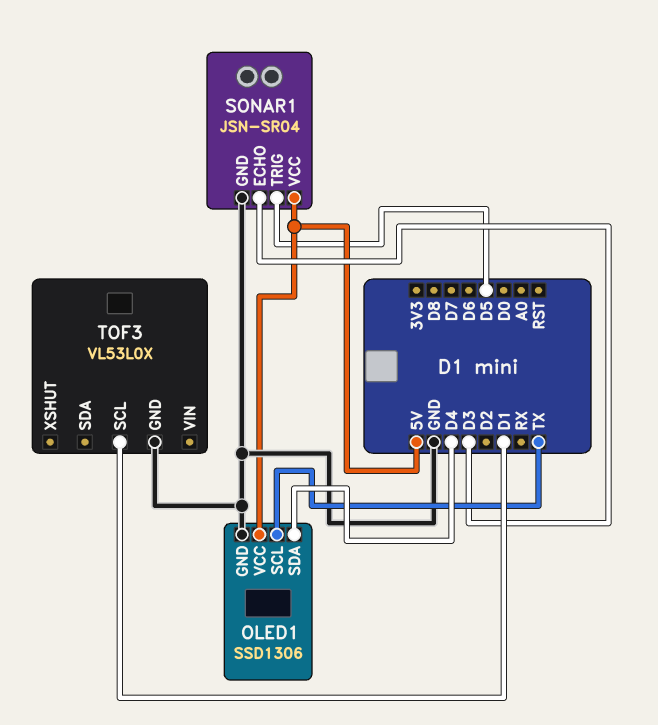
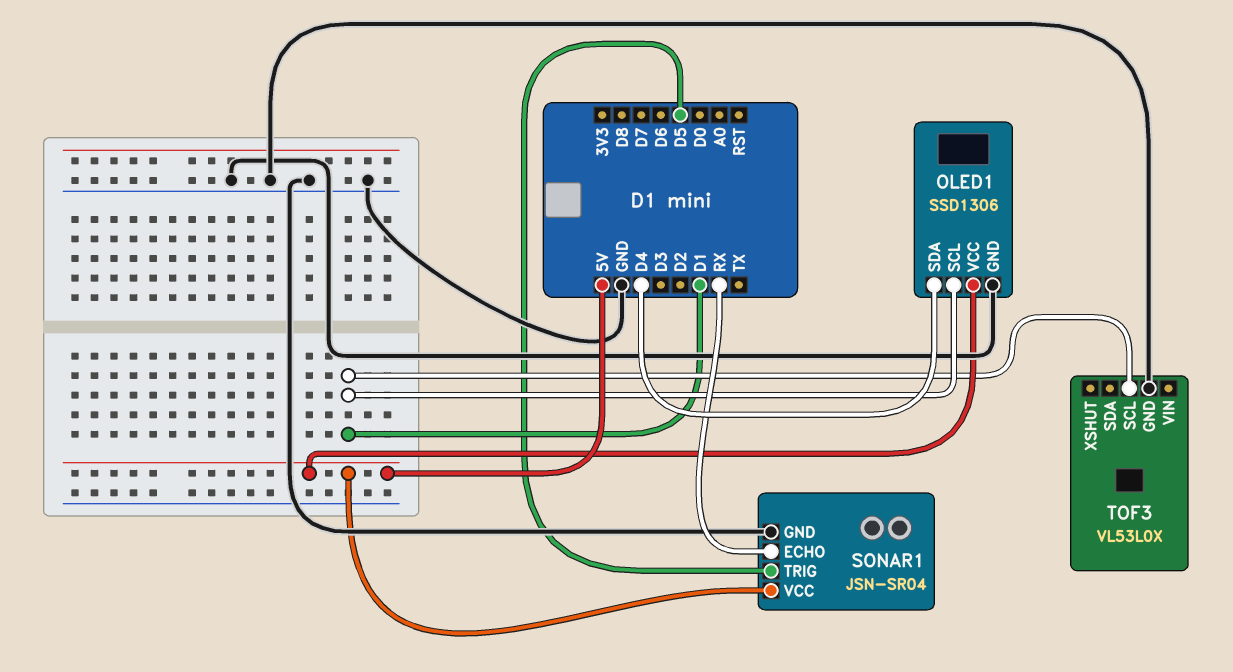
OLED1 pin SCL: TX -> D1
SONAR1 pin ECHO: D3 -> RX

